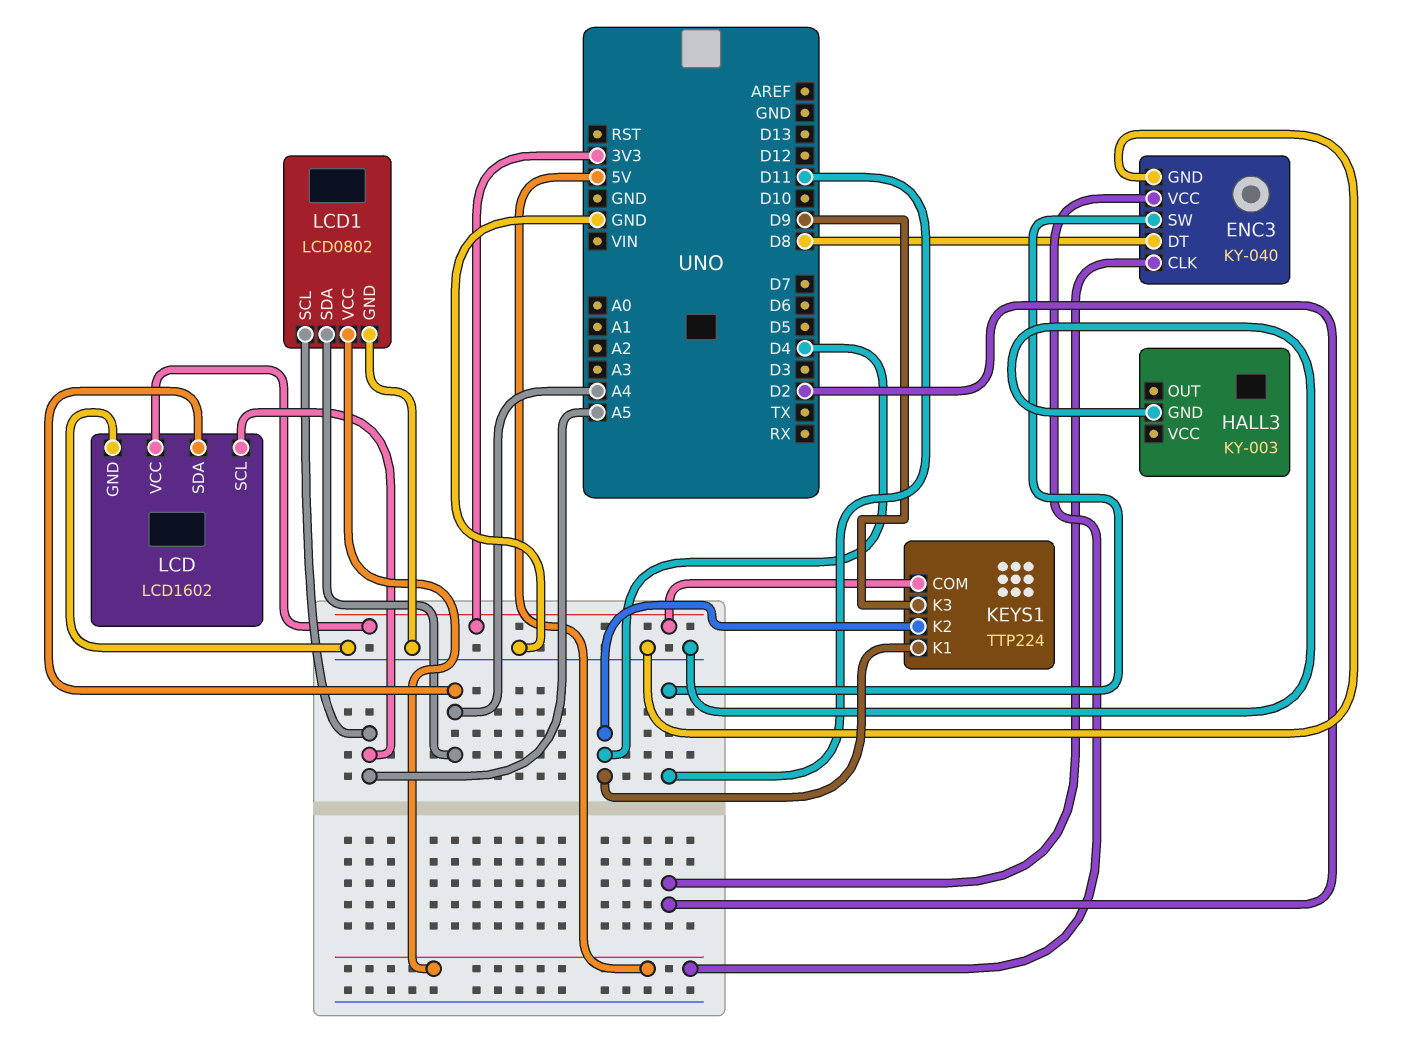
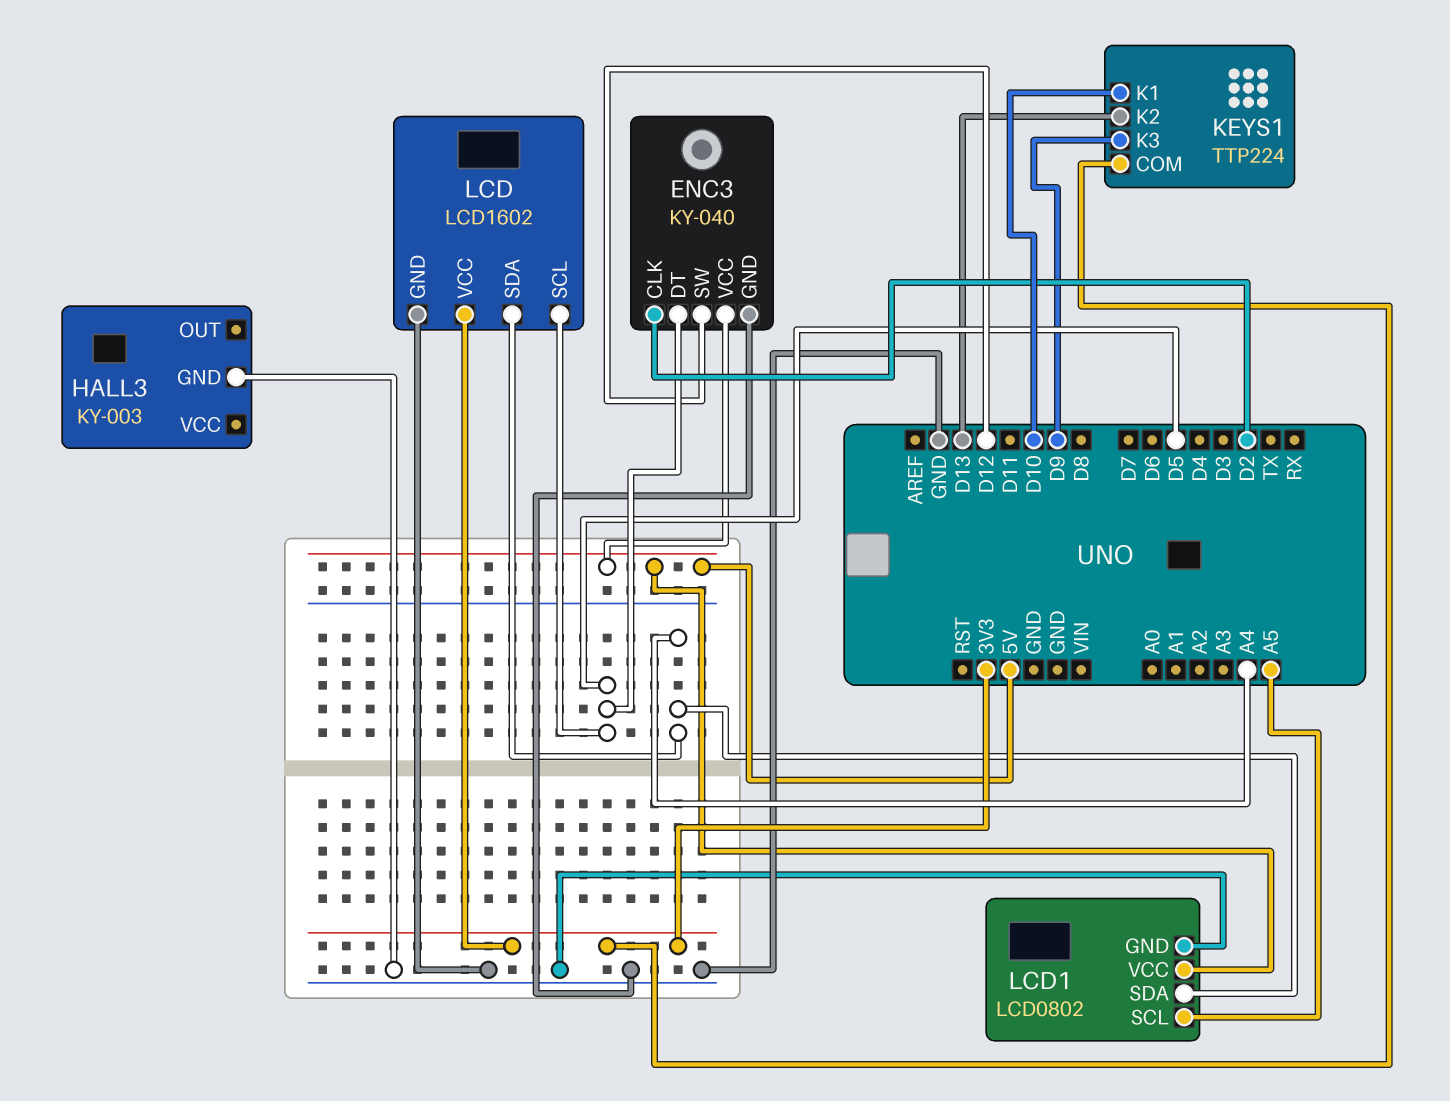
ENC3 pin DT: D8 -> D5
ENC3 pin SW: D11 -> D12
KEYS1 pin K1: D4 -> D10
KEYS1 pin K2: D4 -> D13
LCD pin SCL: A5 -> D5

